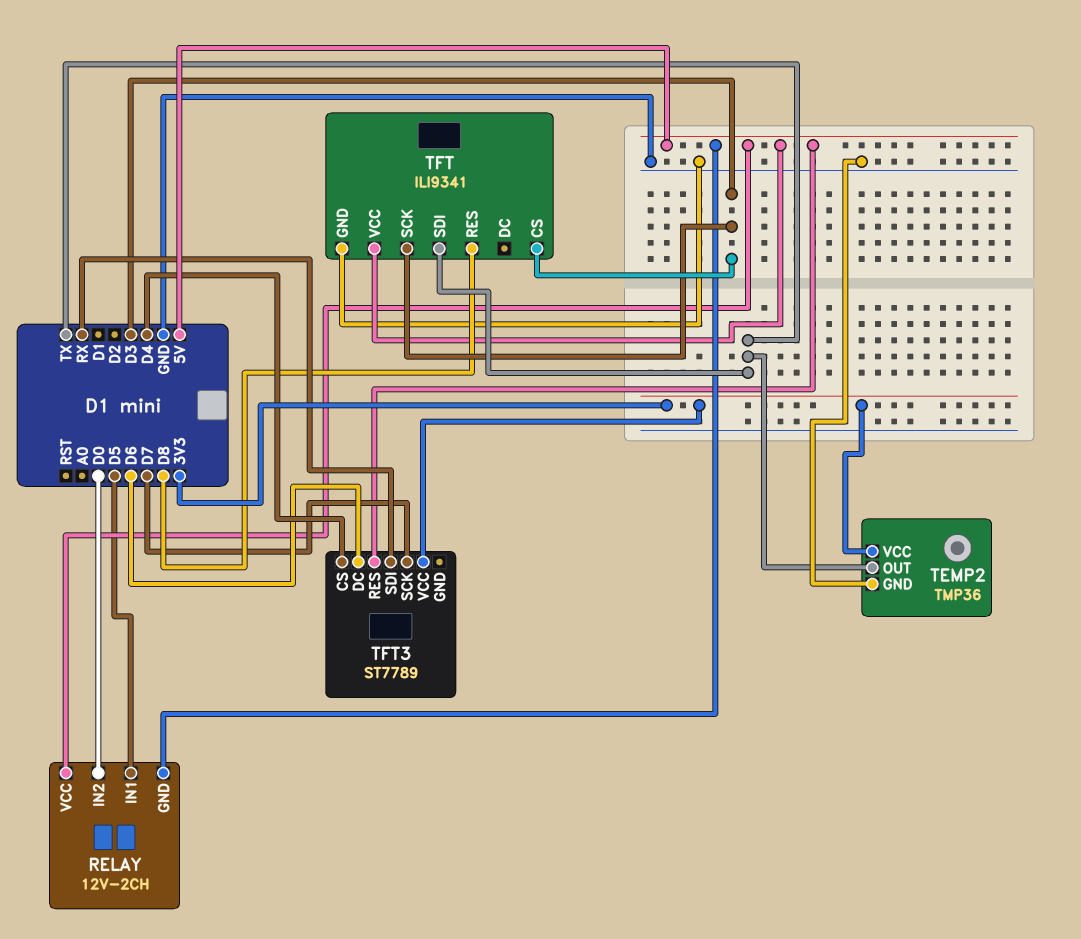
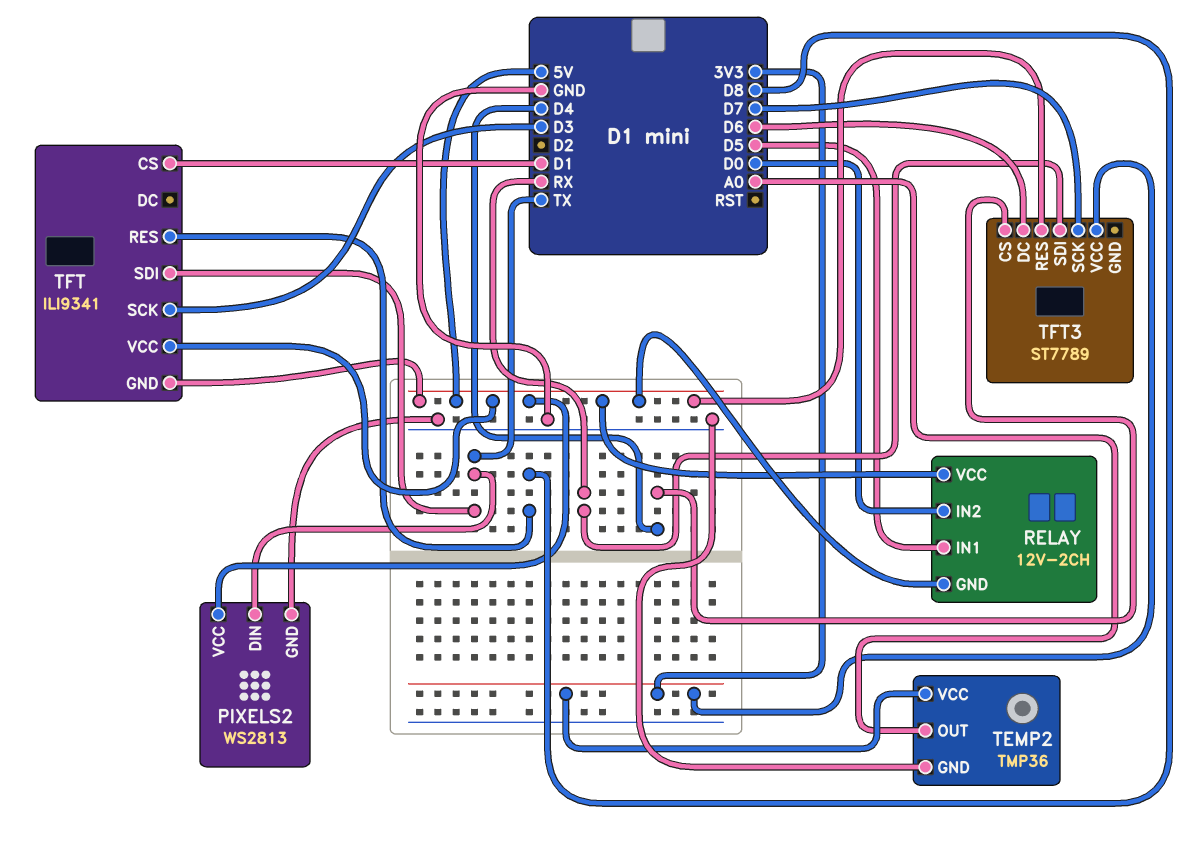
PIXELS2: none -> WS2813
PIXELS2 pin DIN: none -> TX
PIXELS2 pin GND: none -> GND
PIXELS2 pin VCC: none -> 5V
TEMP2 pin OUT: TX -> A0
TFT pin CS: D3 -> D1
TFT pin GND: GND -> 5V

